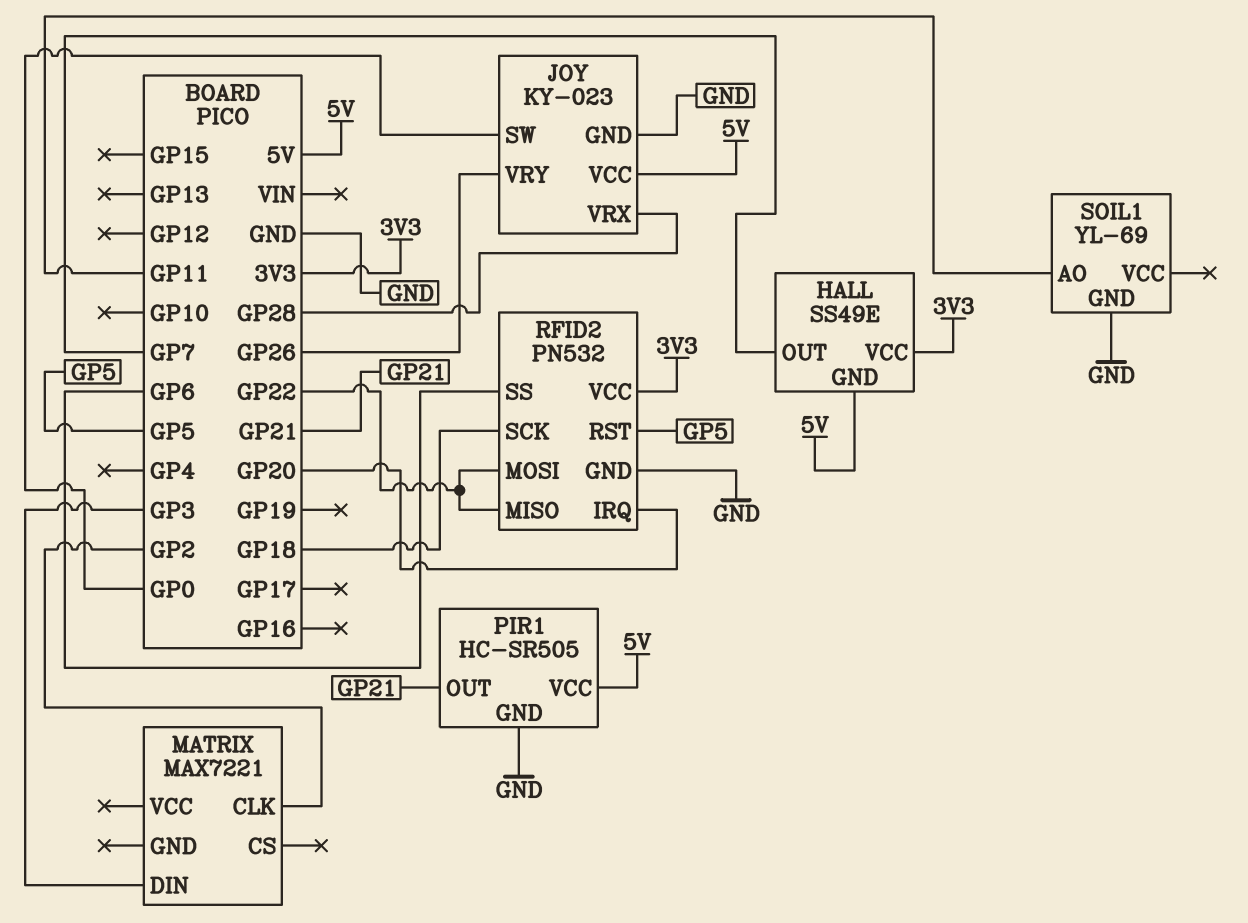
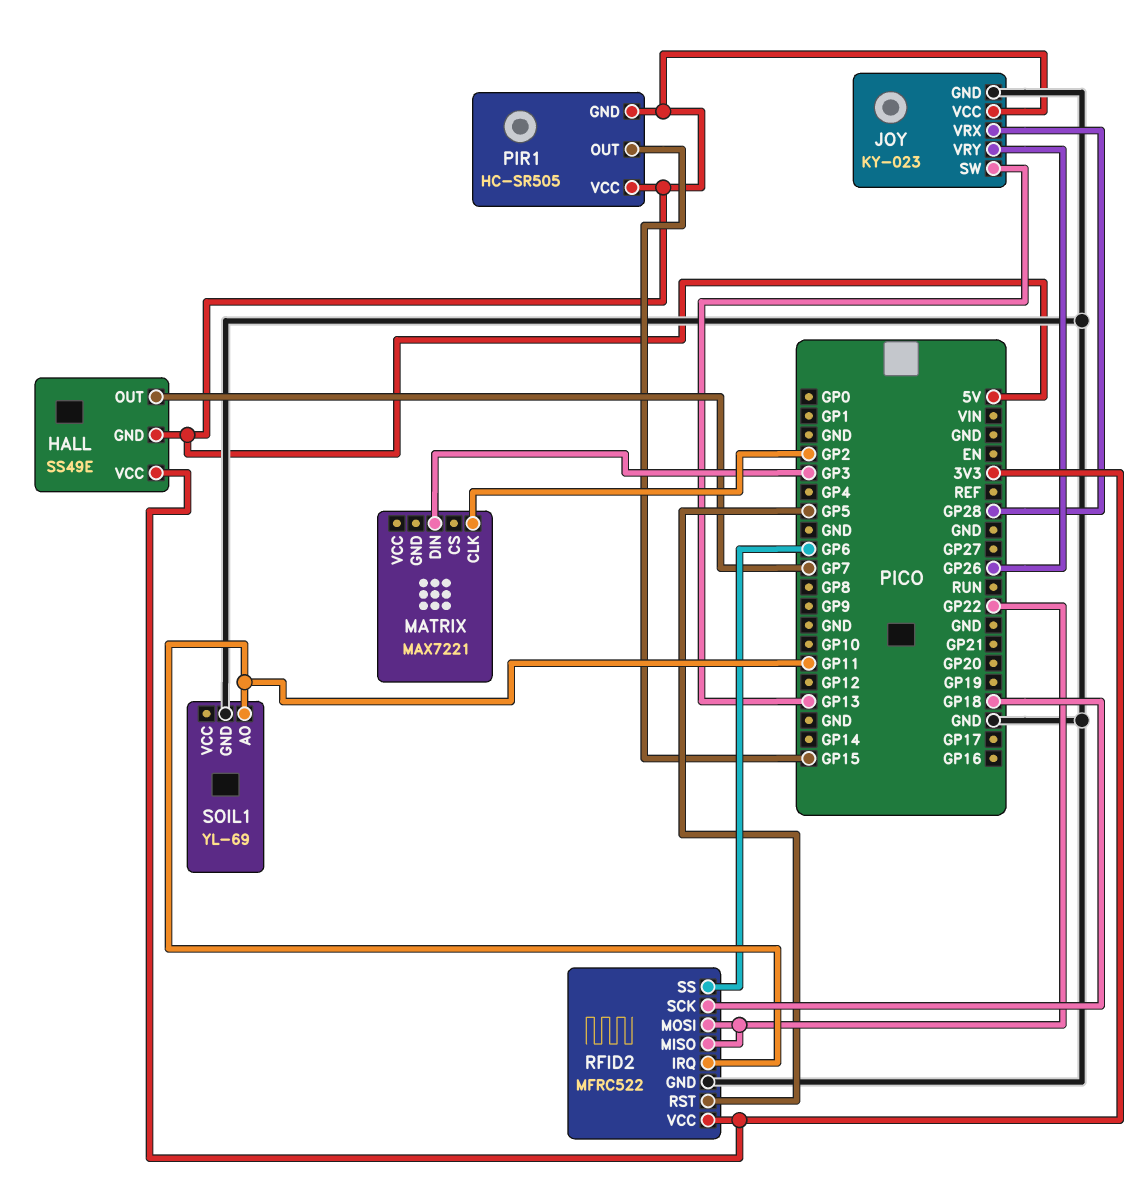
JOY pin SW: GP0 -> GP13
PIR1 pin GND: GND -> 5V
PIR1 pin OUT: GP21 -> GP15
RFID2: PN532 -> MFRC522
RFID2 pin IRQ: GP20 -> GP11

